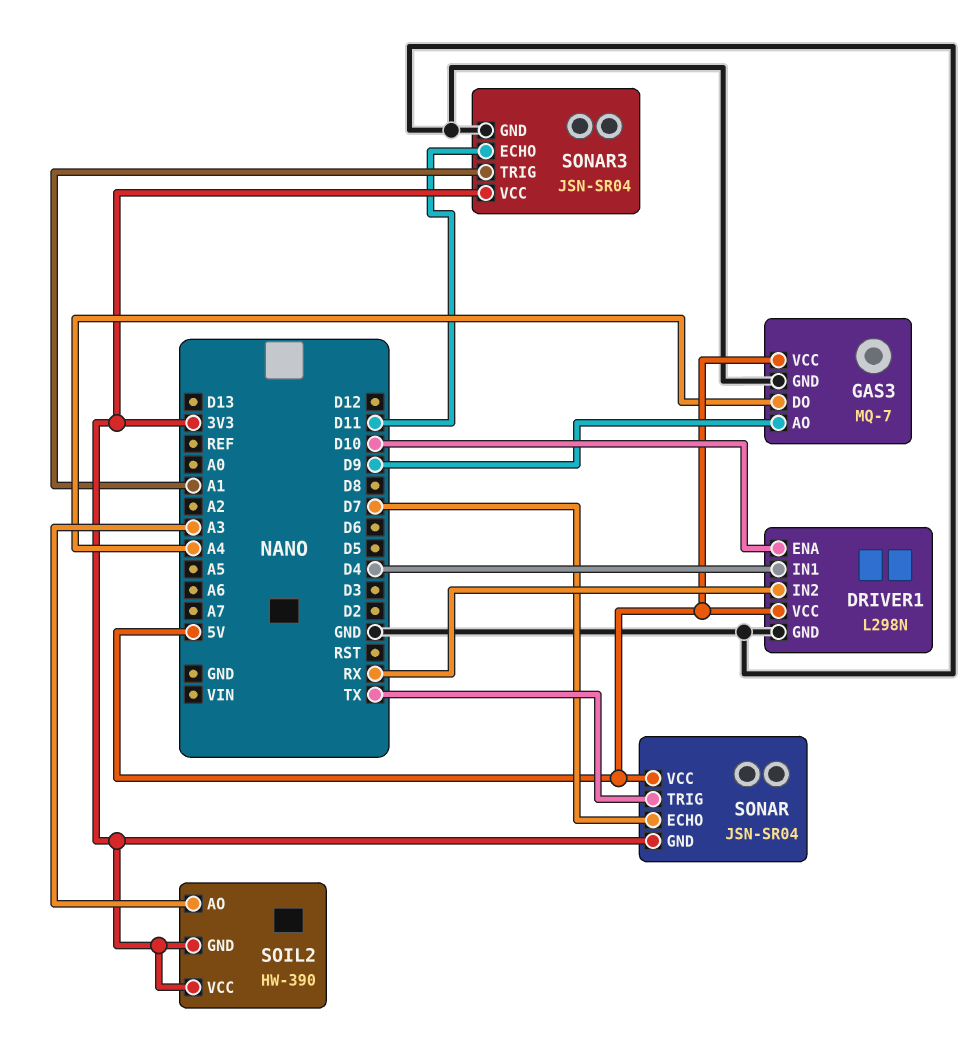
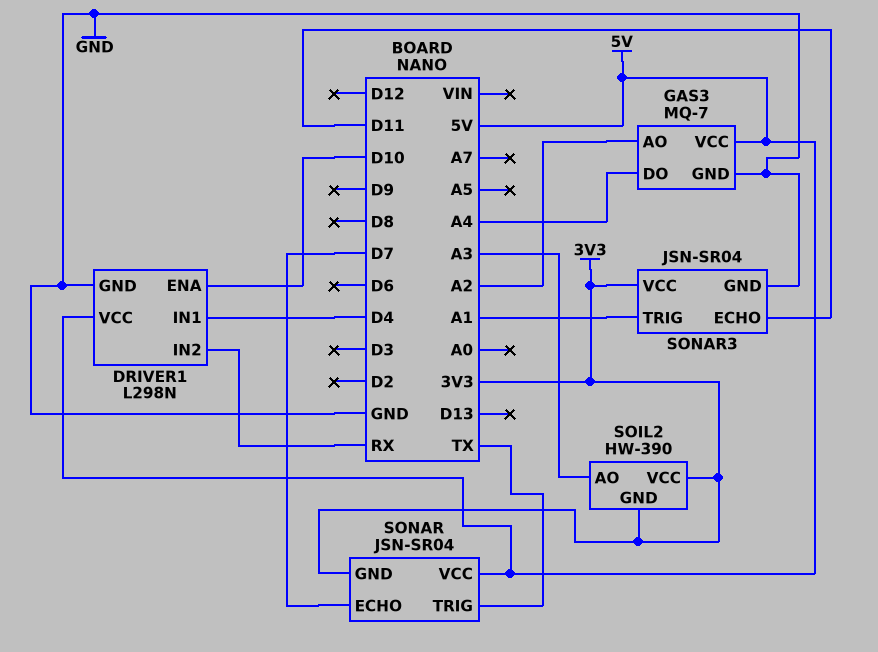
GAS3 pin AO: D9 -> A2

